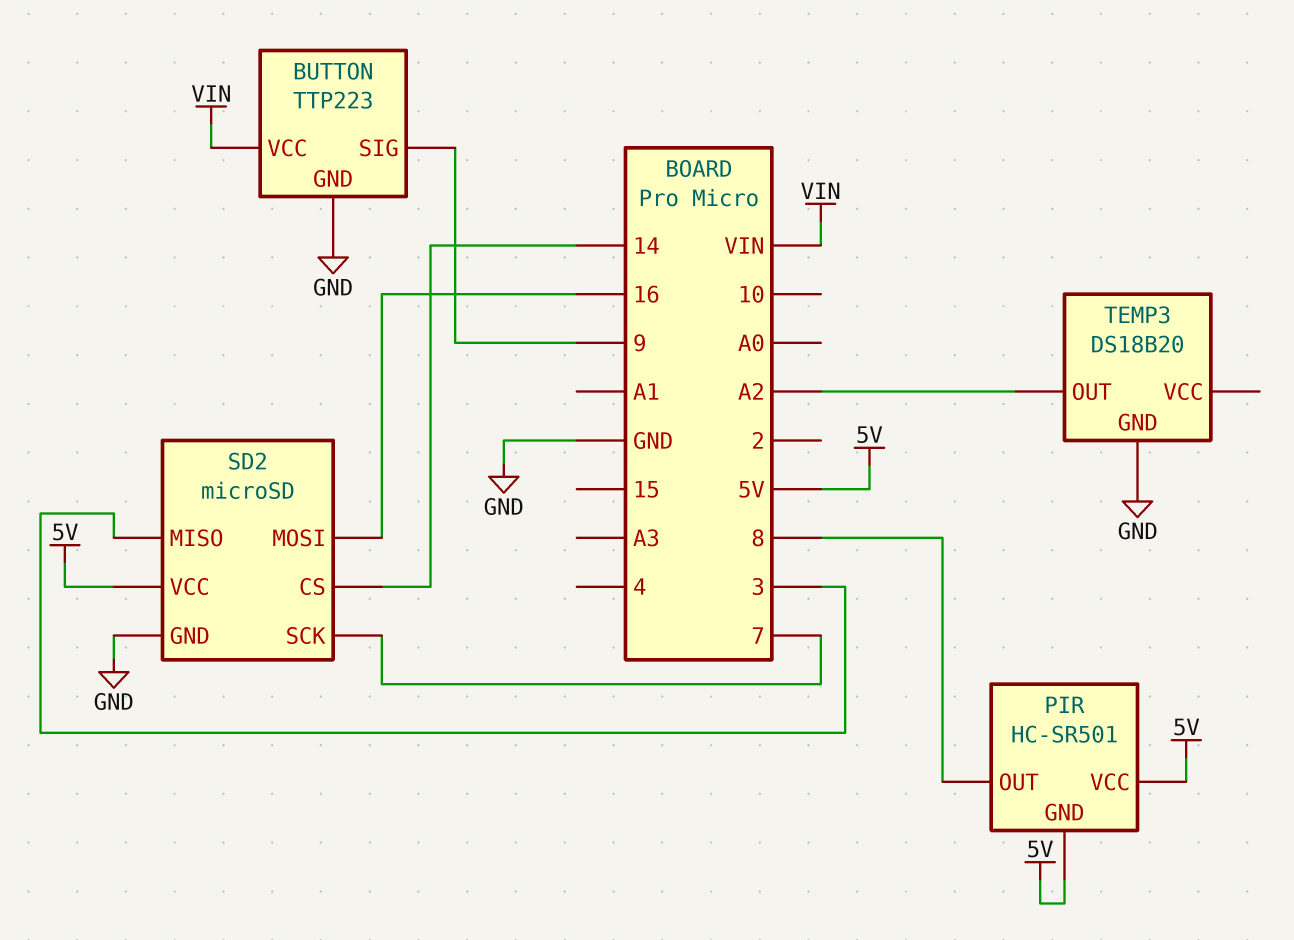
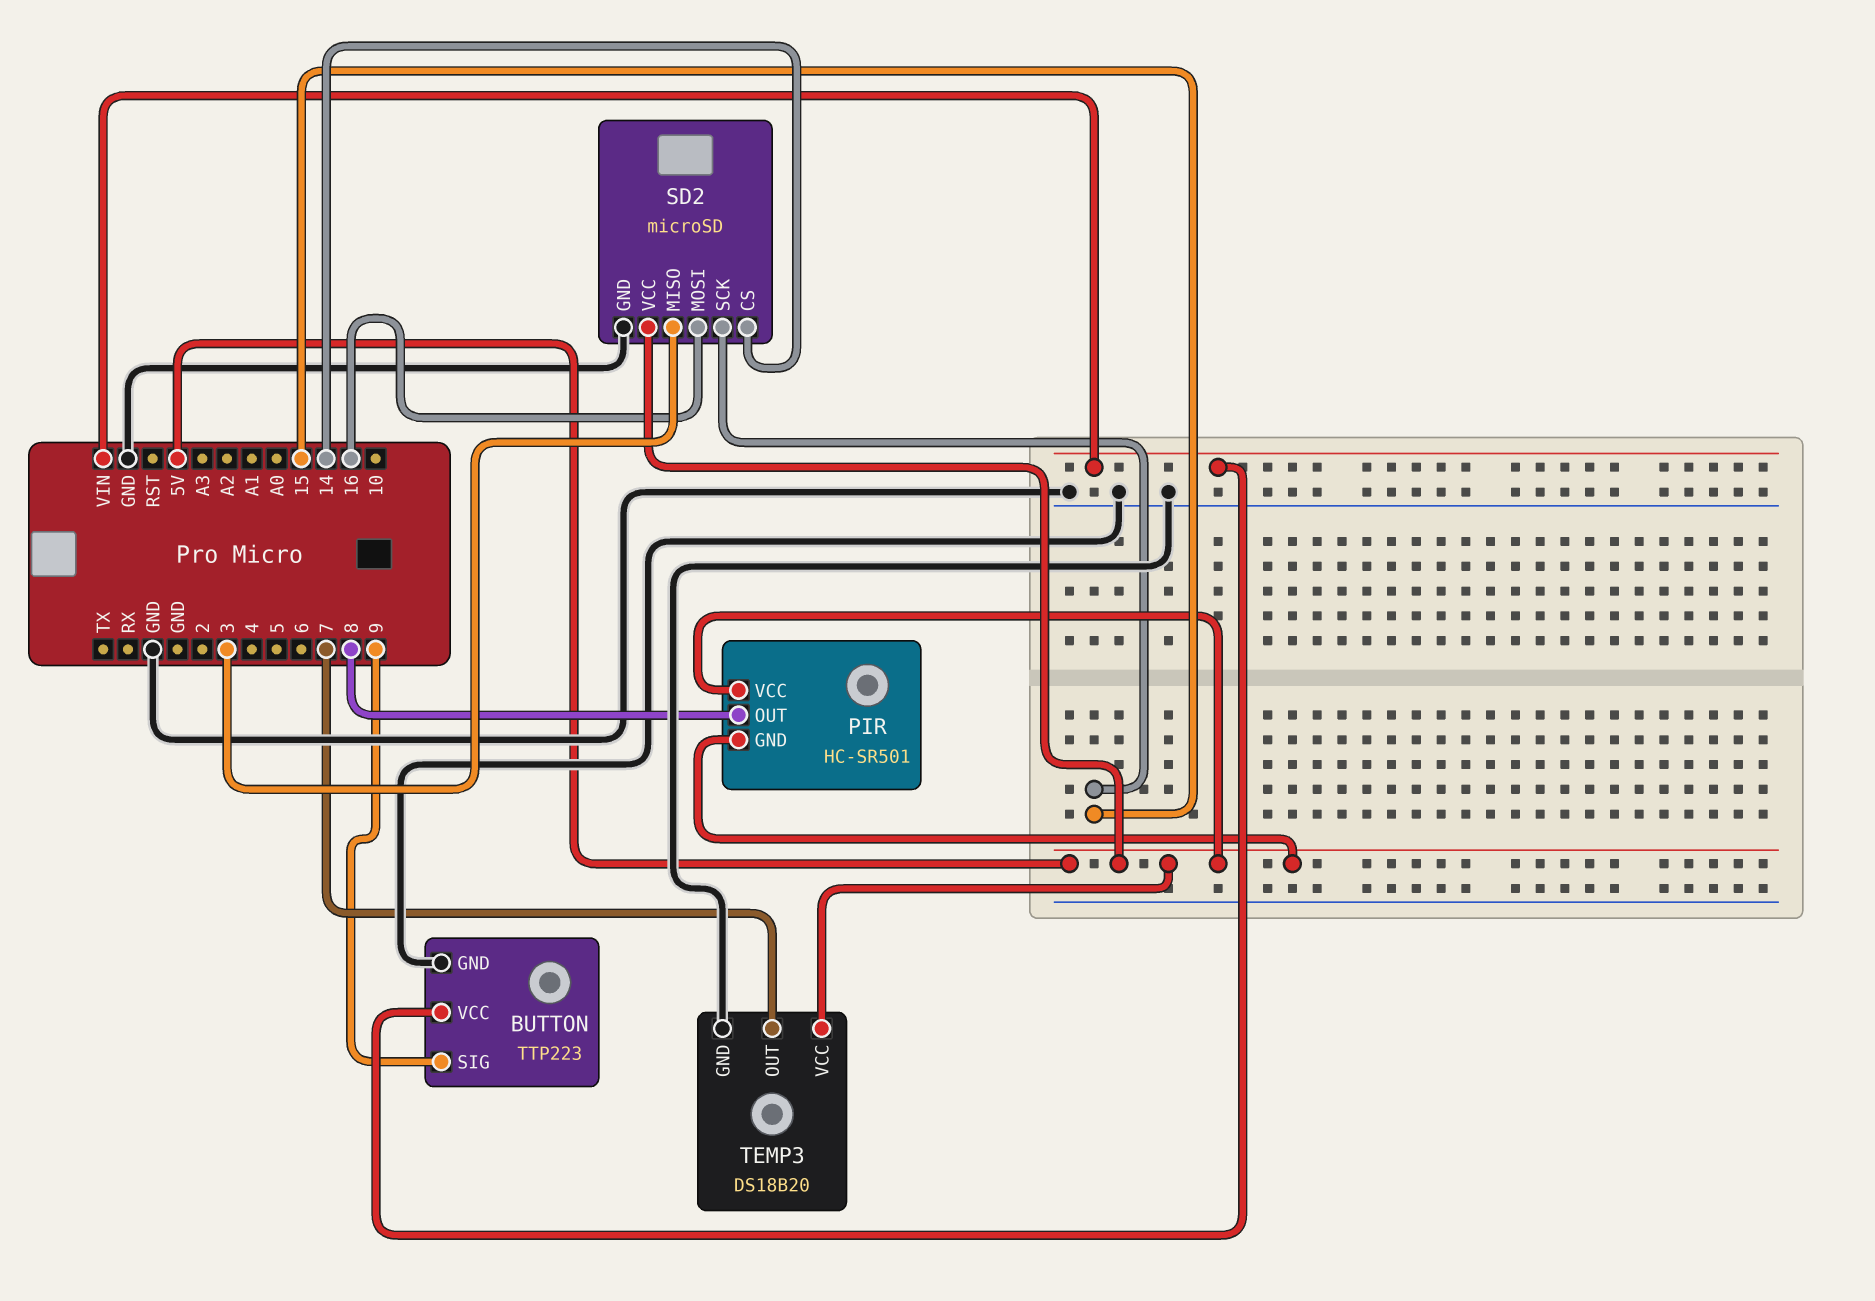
SD2 pin SCK: 7 -> 15
TEMP3 pin OUT: A2 -> 7
TEMP3 pin VCC: none -> 5V

